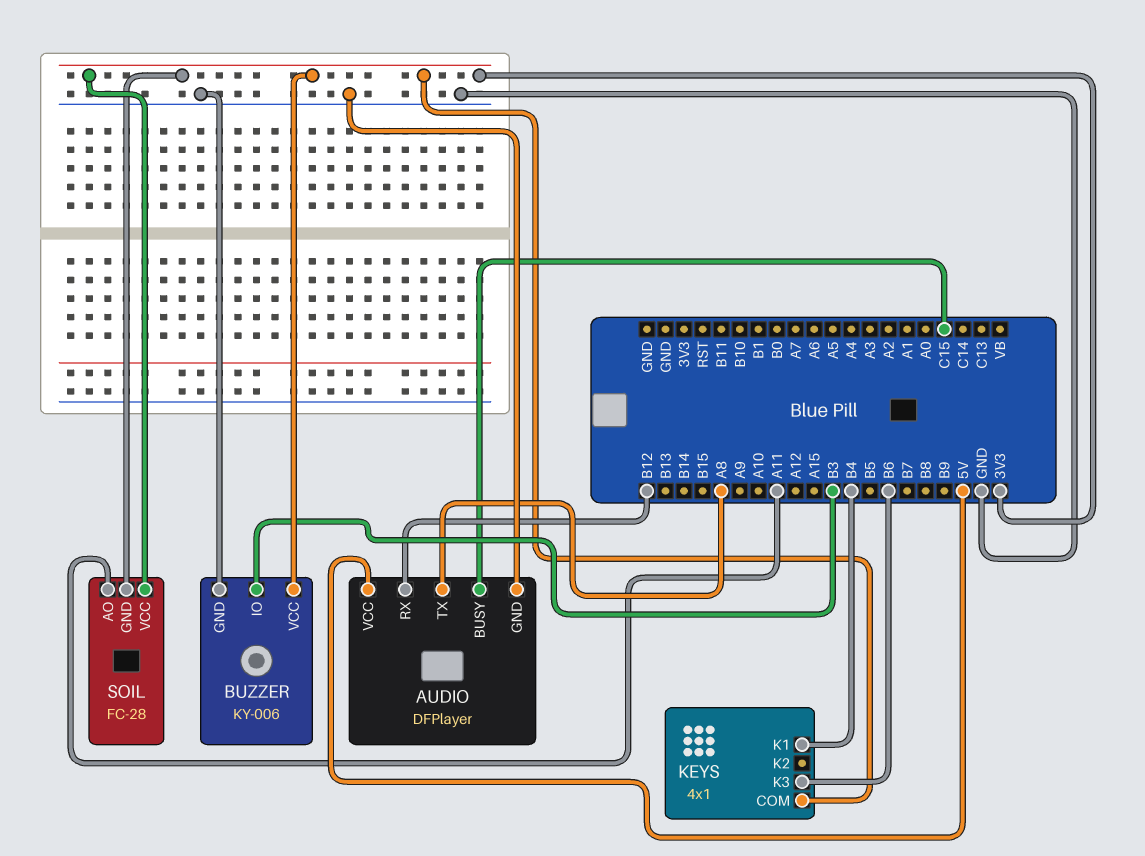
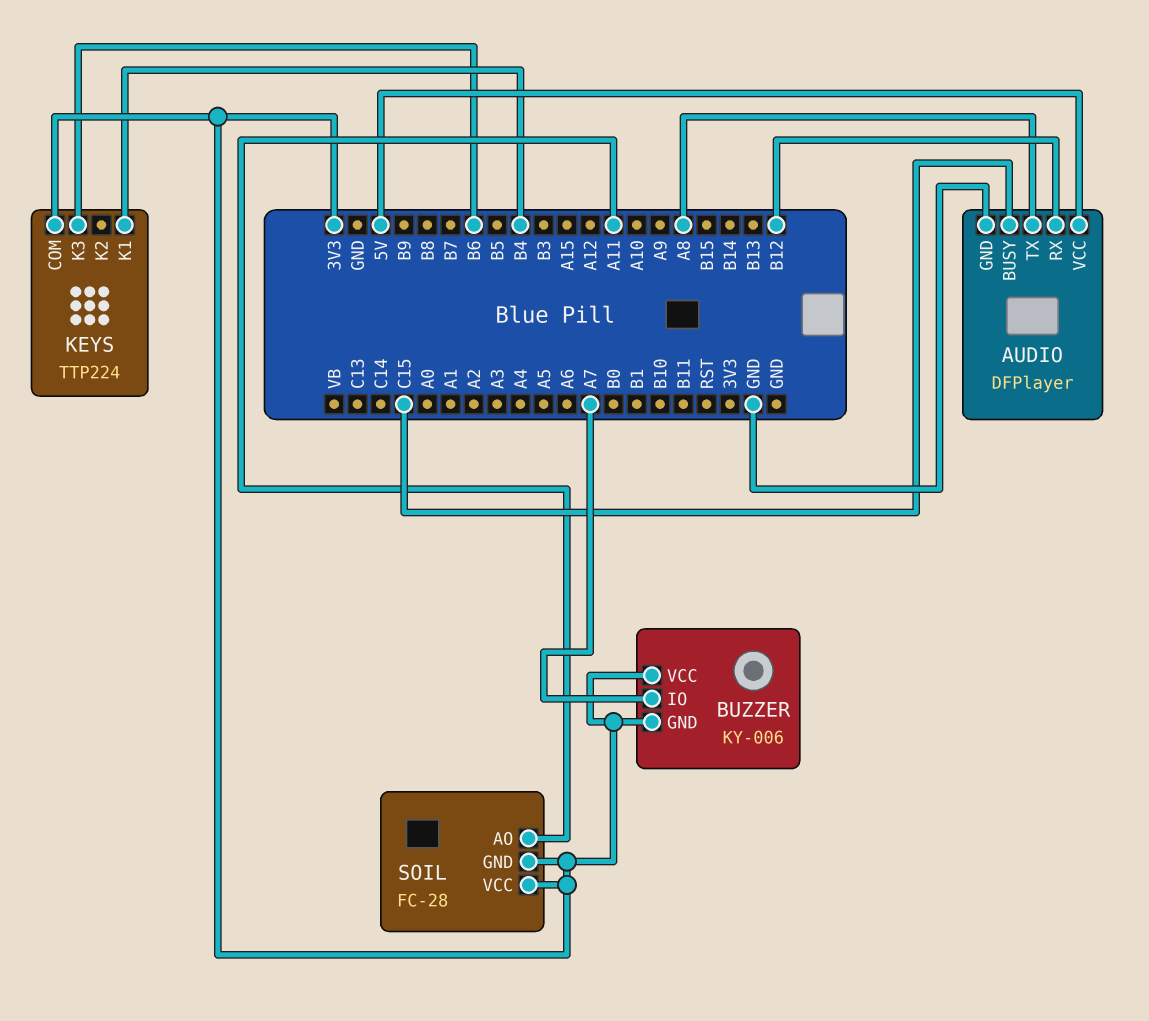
BUZZER pin GND: GND -> 3V3
BUZZER pin IO: B3 -> A7
KEYS: 4x1 -> TTP224

